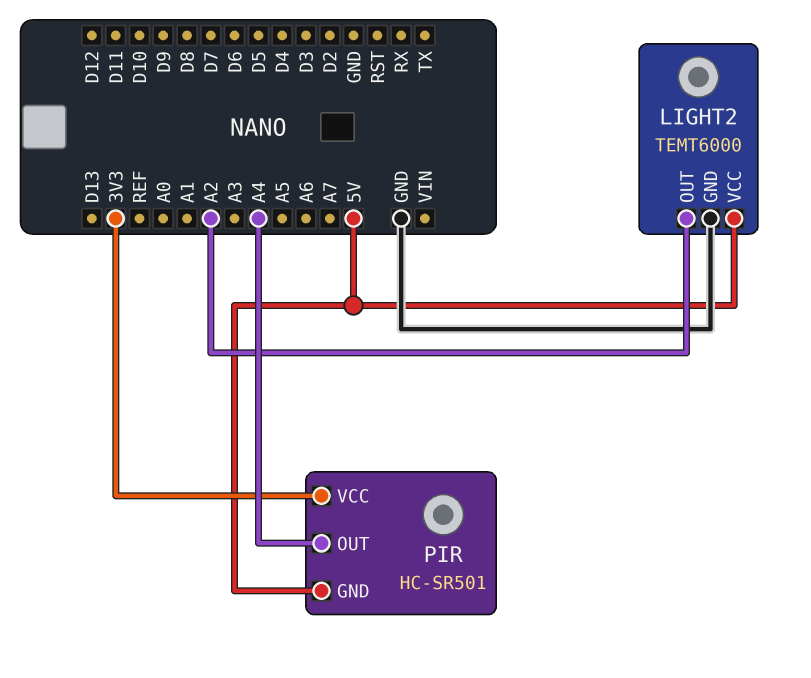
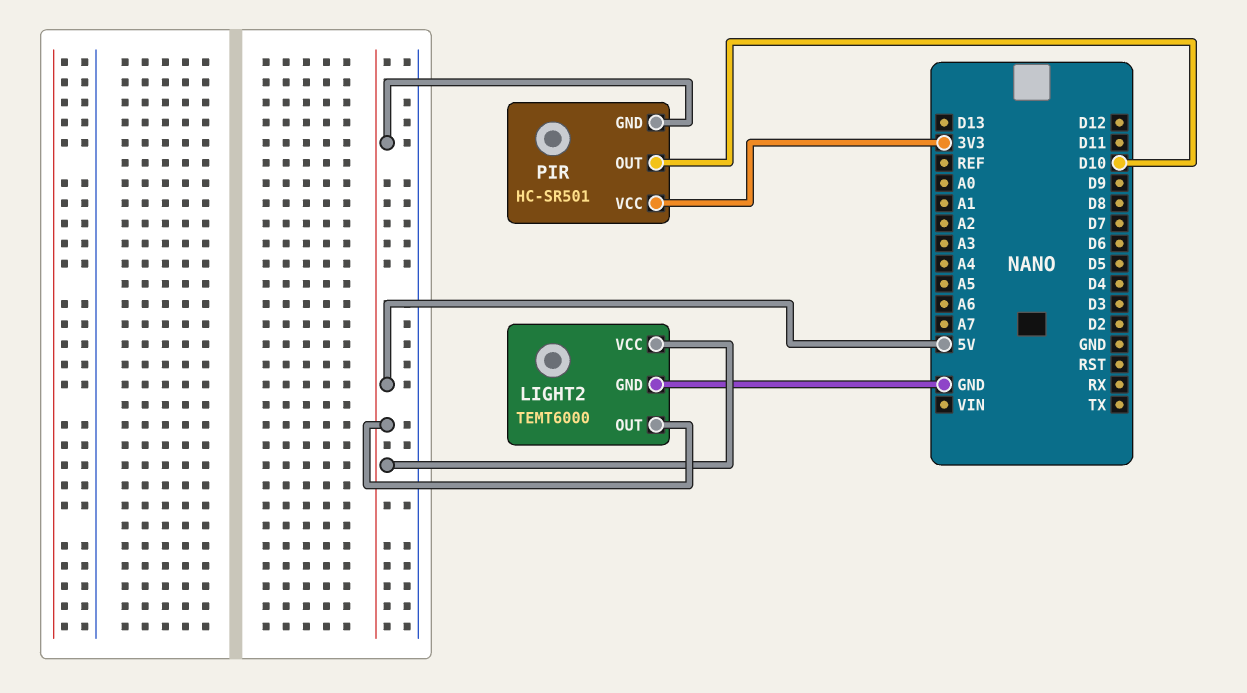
LIGHT2 pin OUT: A2 -> 5V
PIR pin OUT: A4 -> D10

